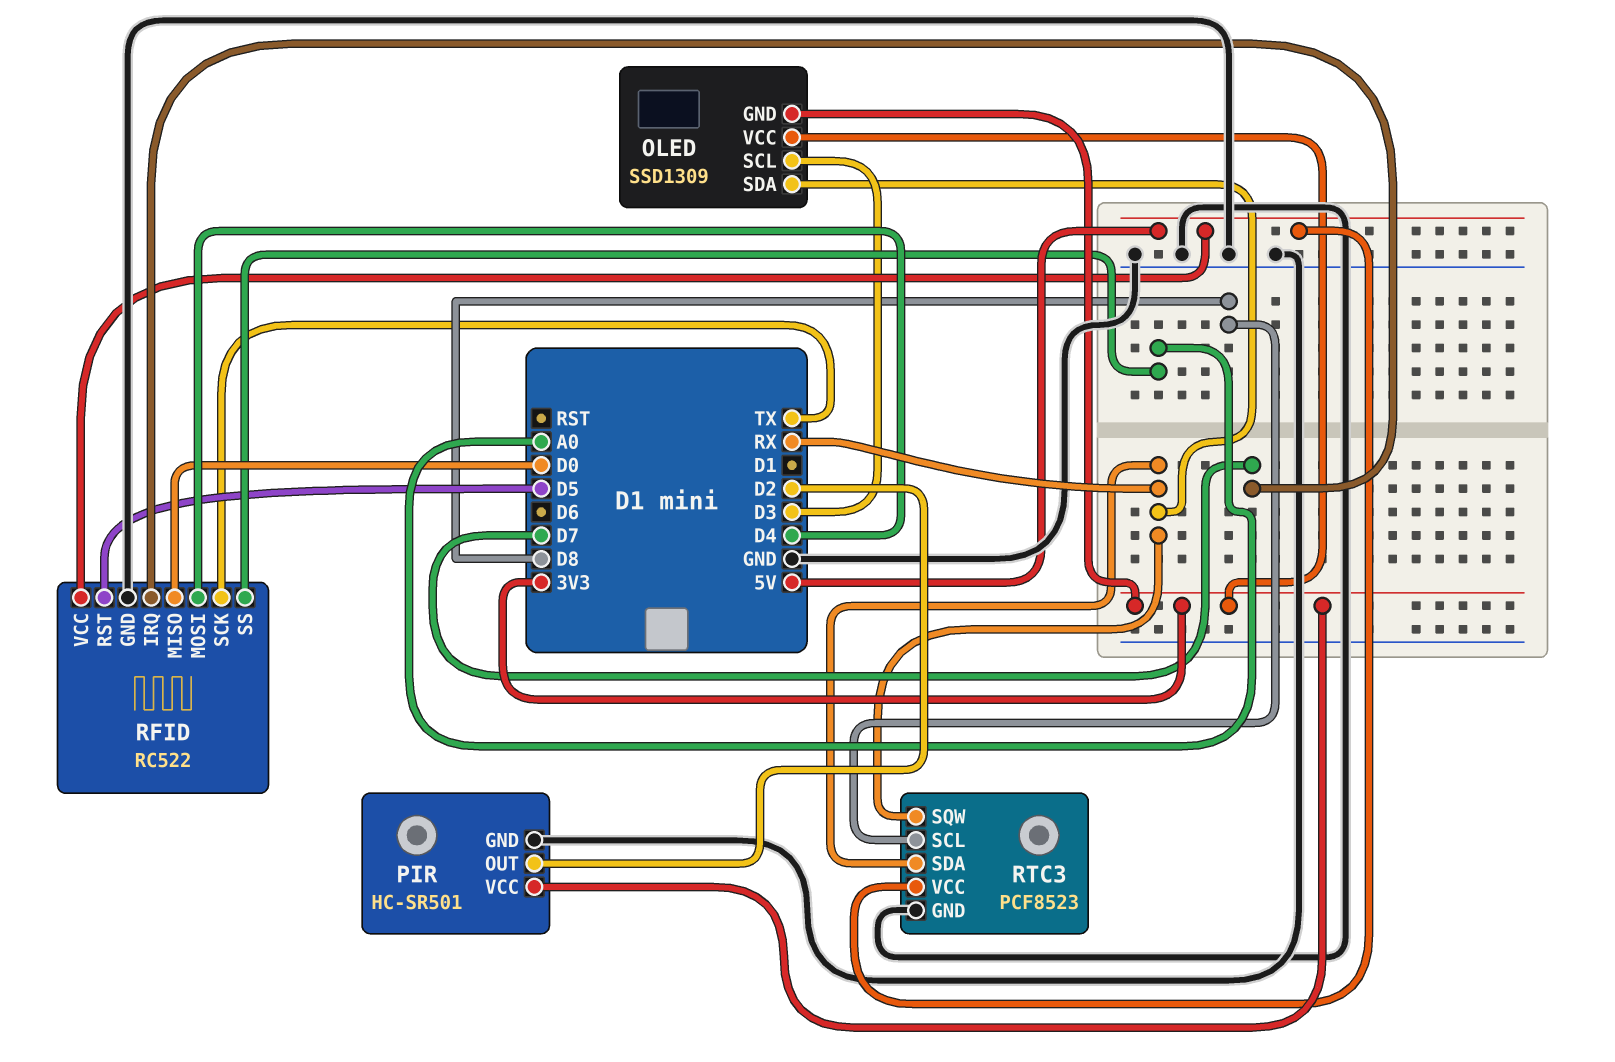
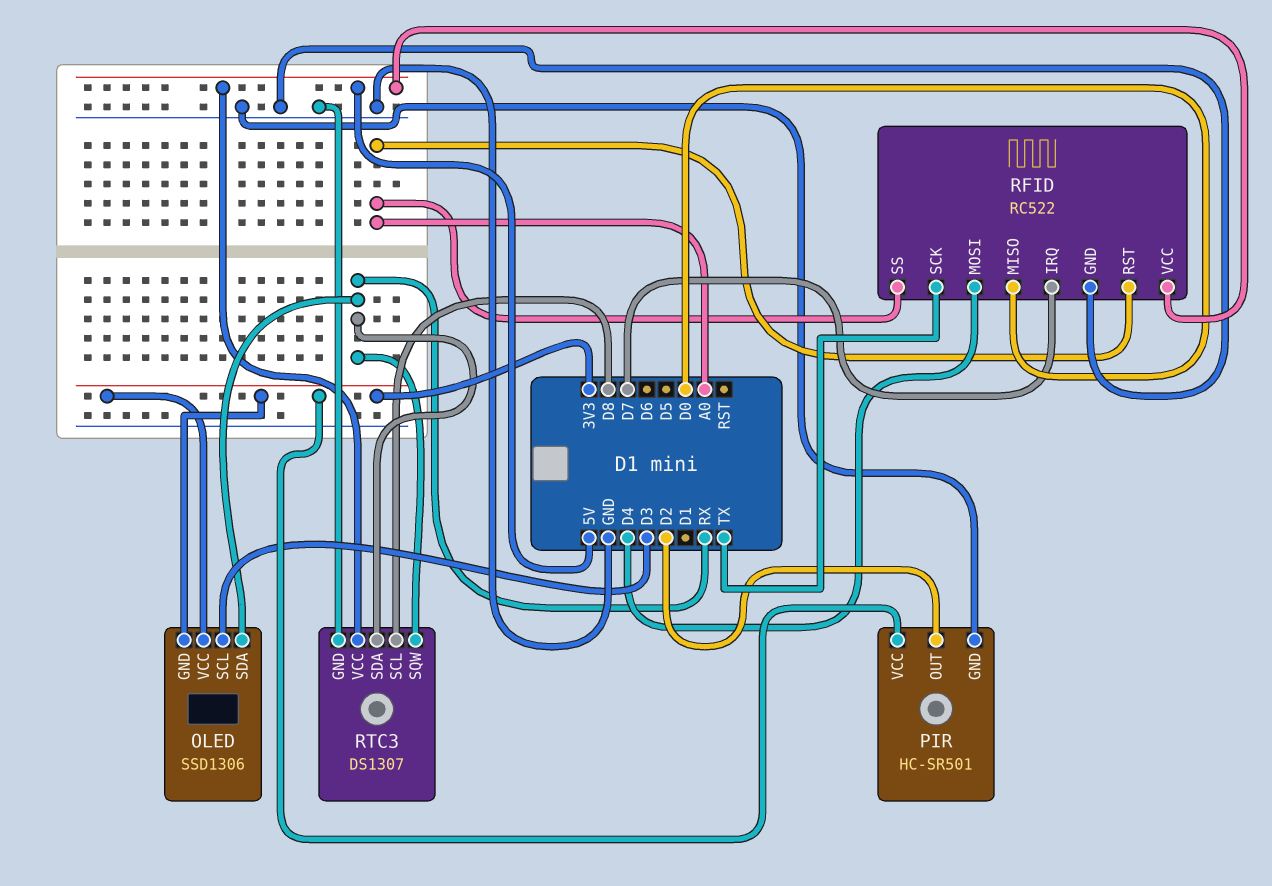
OLED: SSD1309 -> SSD1306
RFID pin RST: D5 -> A0
RTC3: PCF8523 -> DS1307

